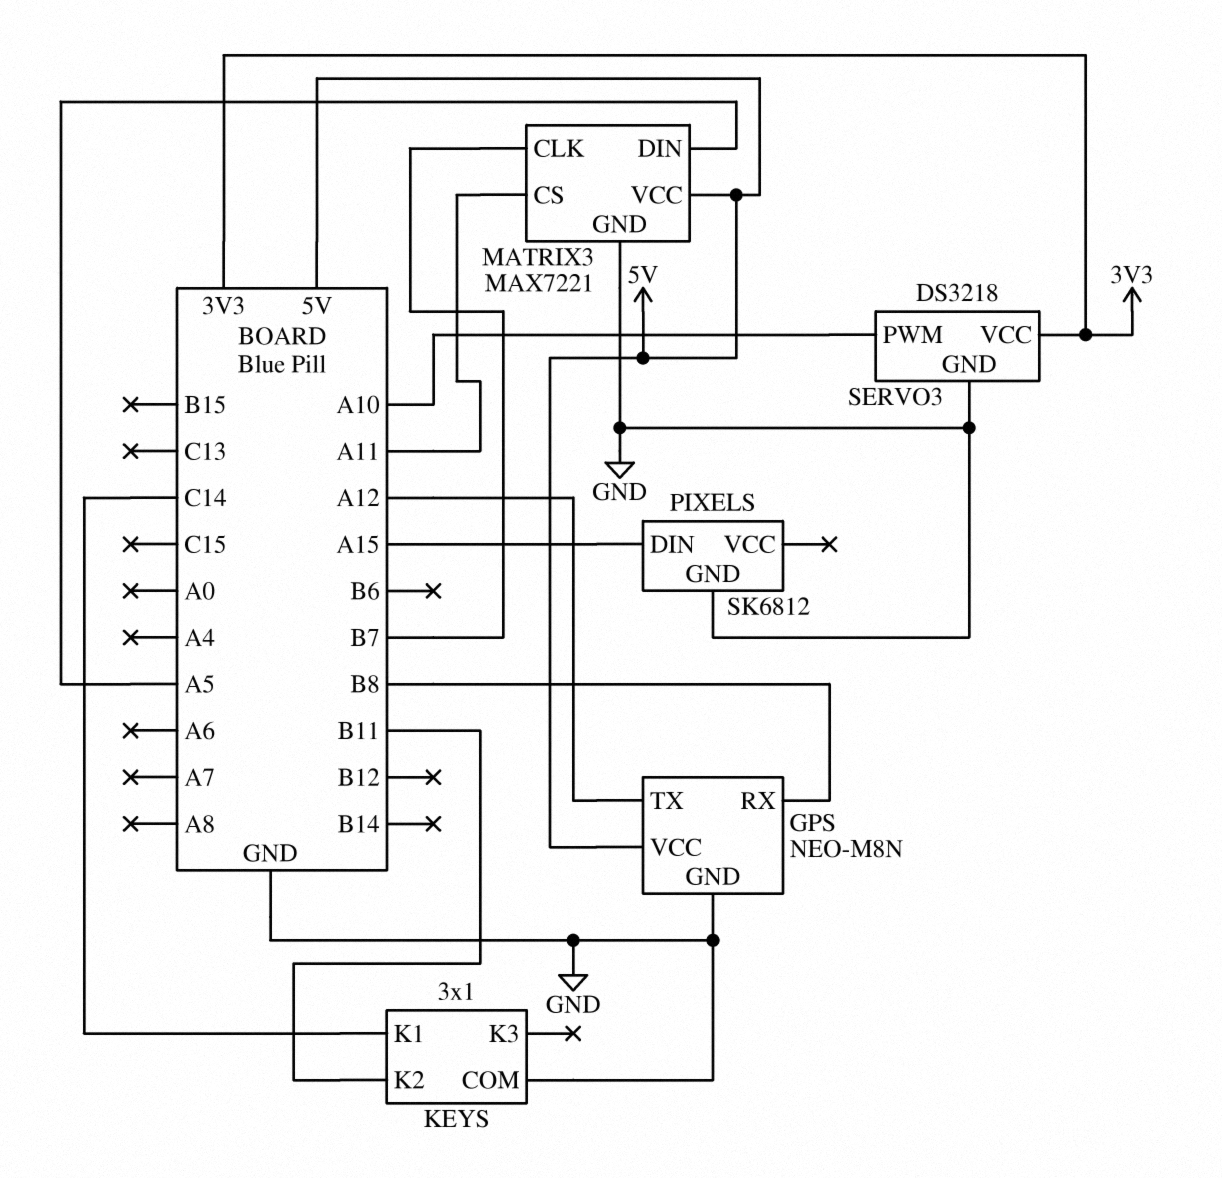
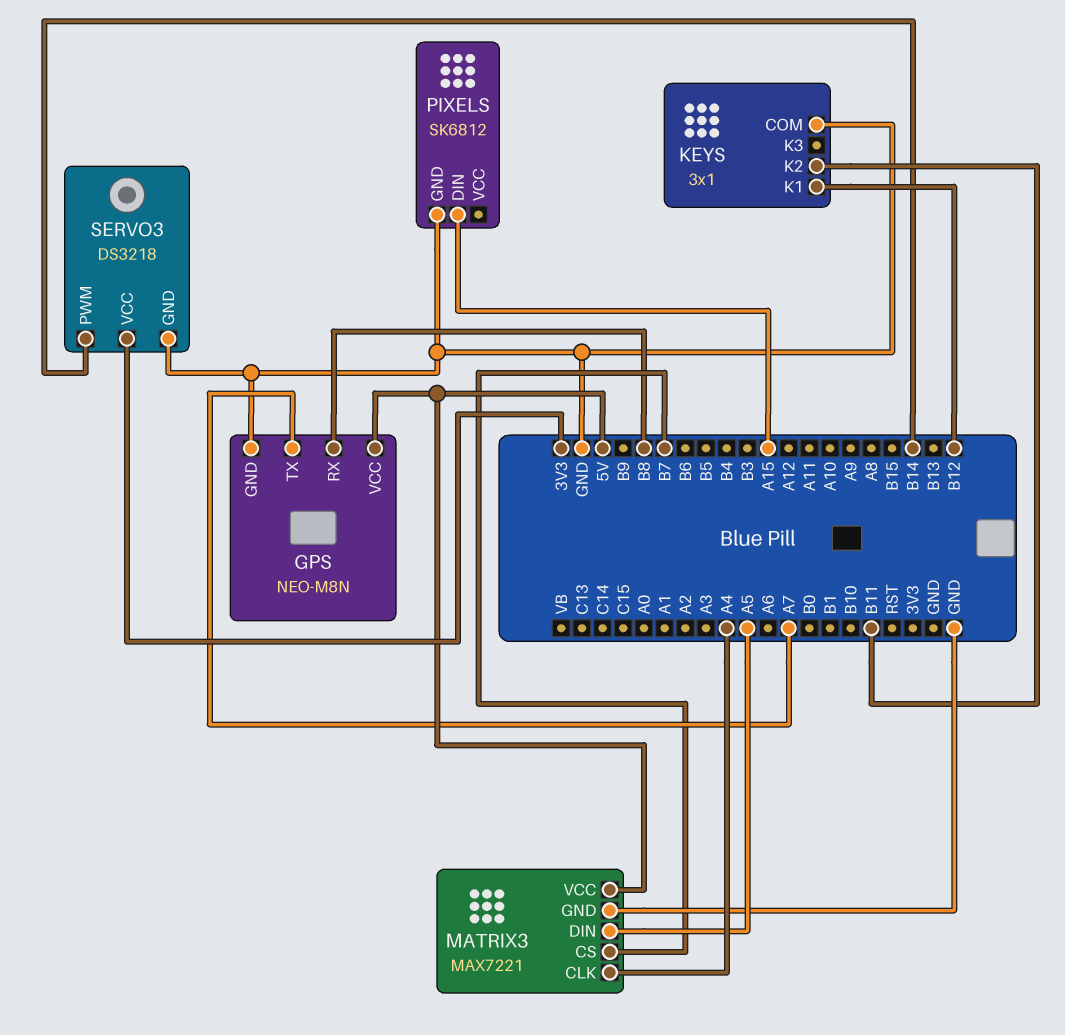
GPS pin TX: A12 -> A7
KEYS pin K1: C14 -> B12
MATRIX3 pin CLK: B7 -> A4
MATRIX3 pin CS: A11 -> B7
SERVO3 pin PWM: A10 -> B14

